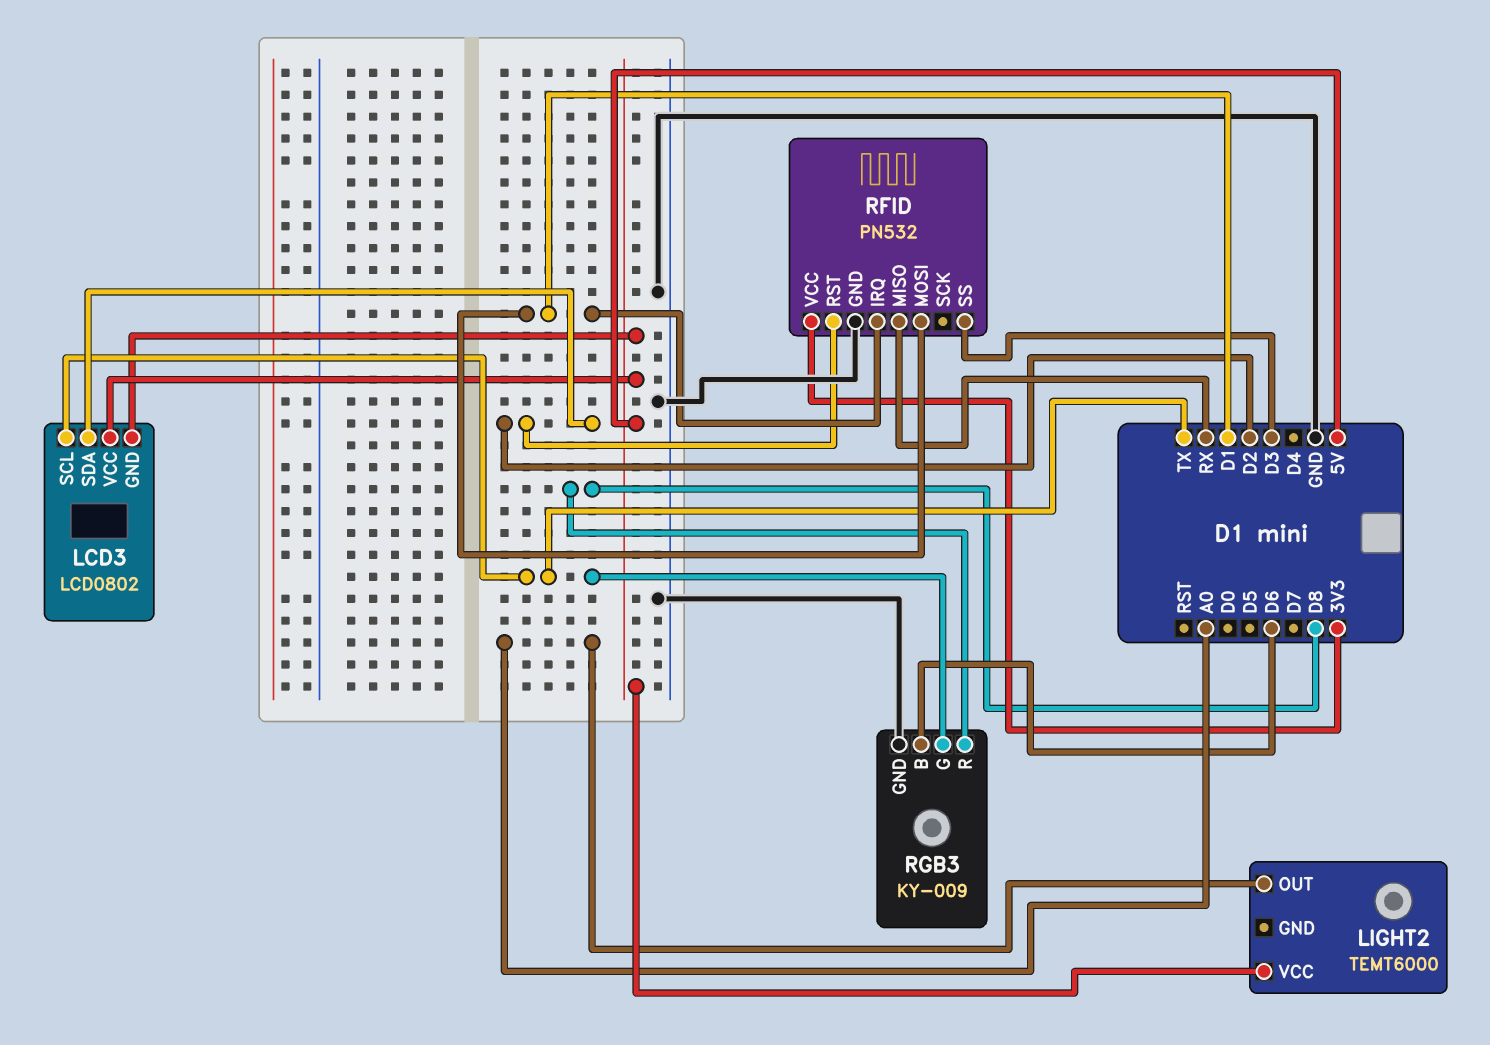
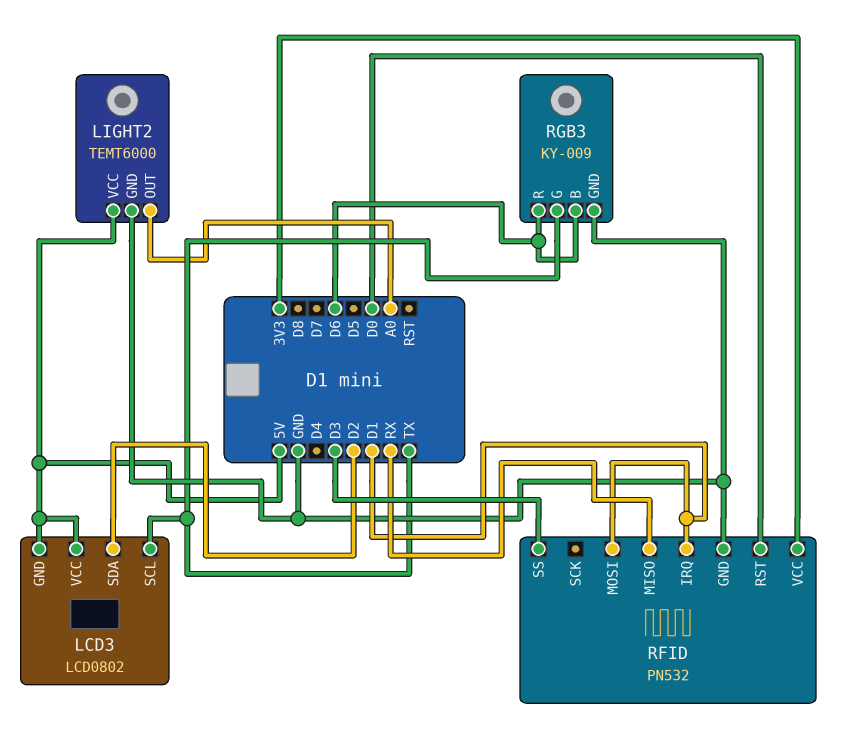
LIGHT2 pin GND: none -> GND
RFID pin RST: D2 -> D0
RGB3 pin R: D8 -> D6

